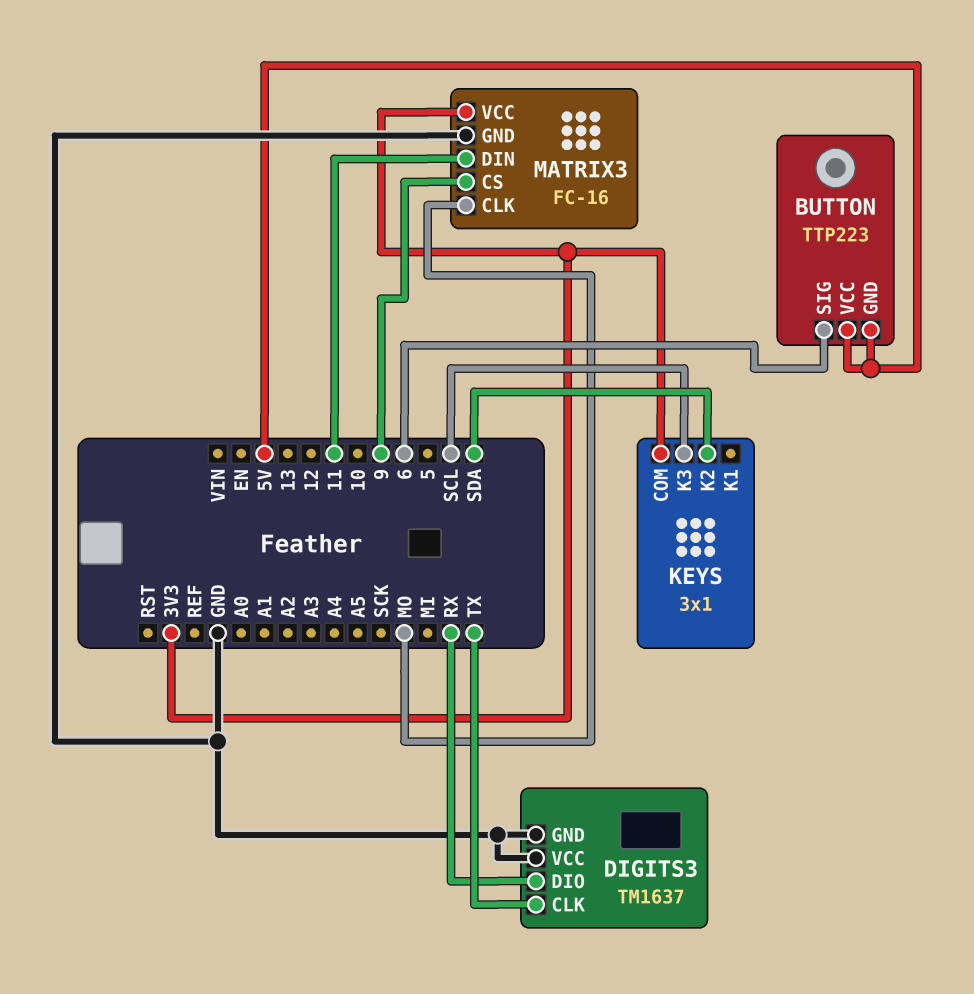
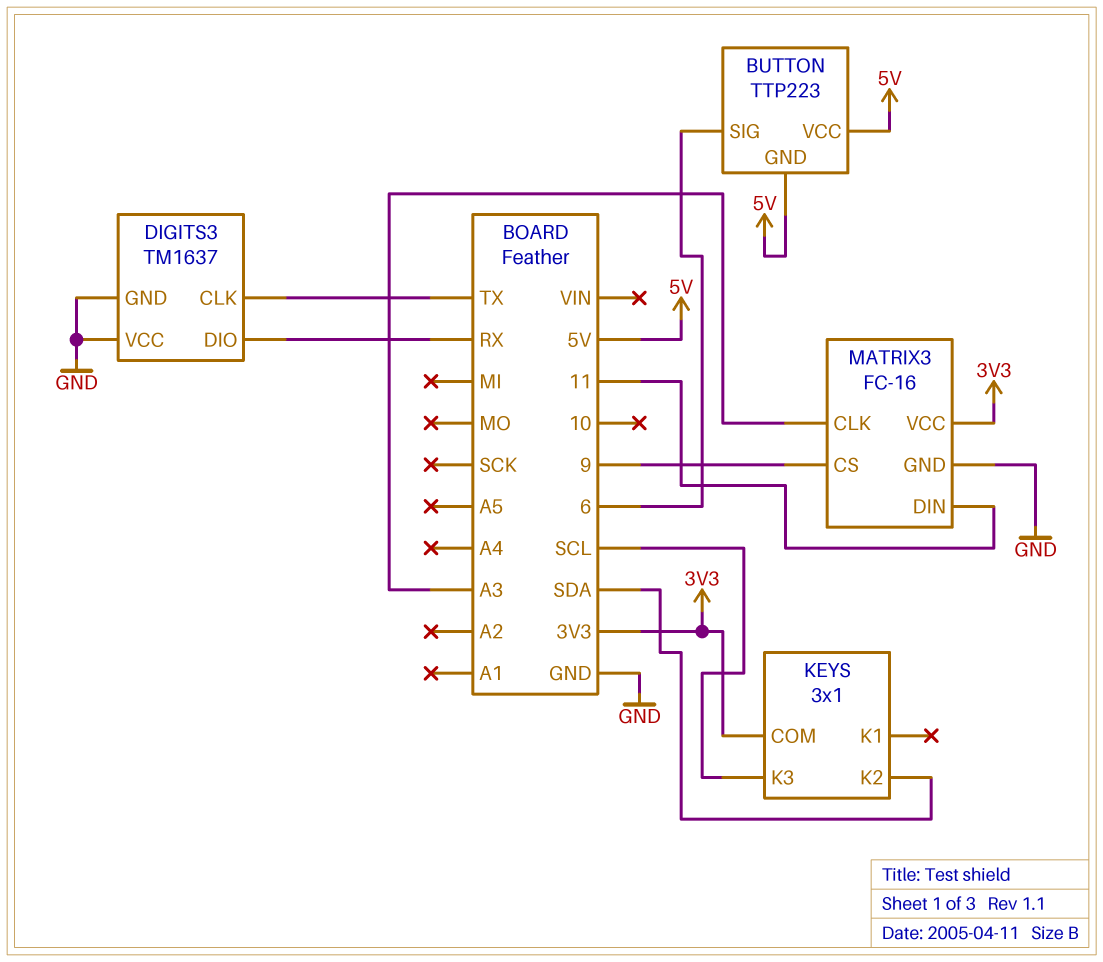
MATRIX3 pin CLK: MO -> A3

